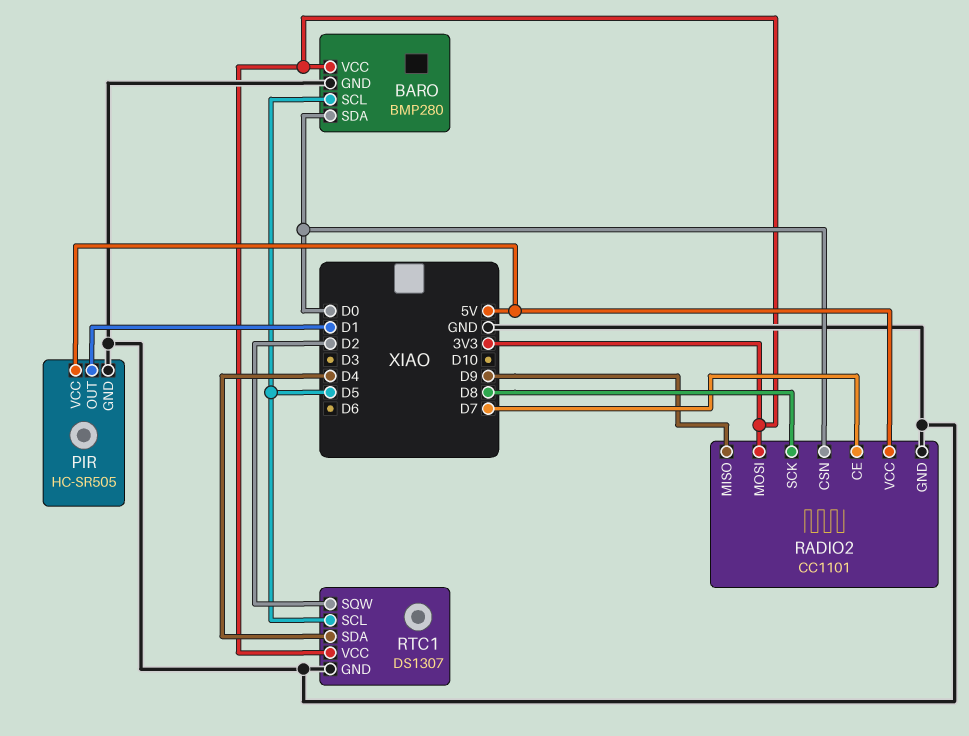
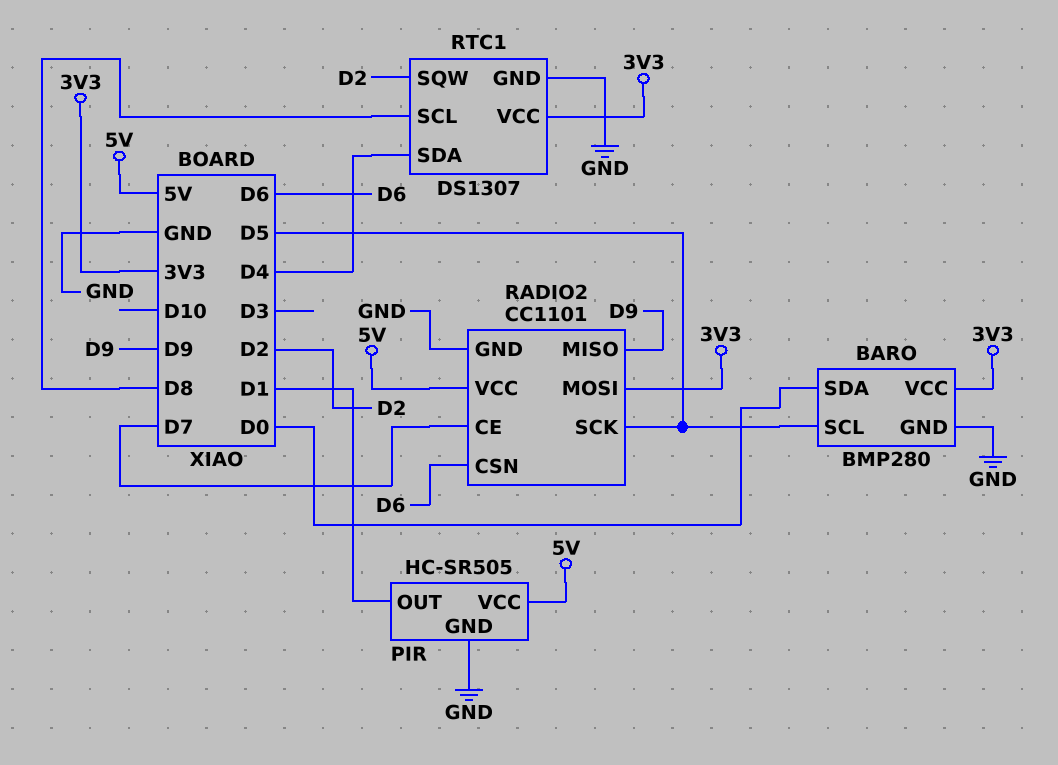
RADIO2 pin CSN: D0 -> D6
RADIO2 pin SCK: D8 -> D5
RTC1 pin SCL: D5 -> D8

